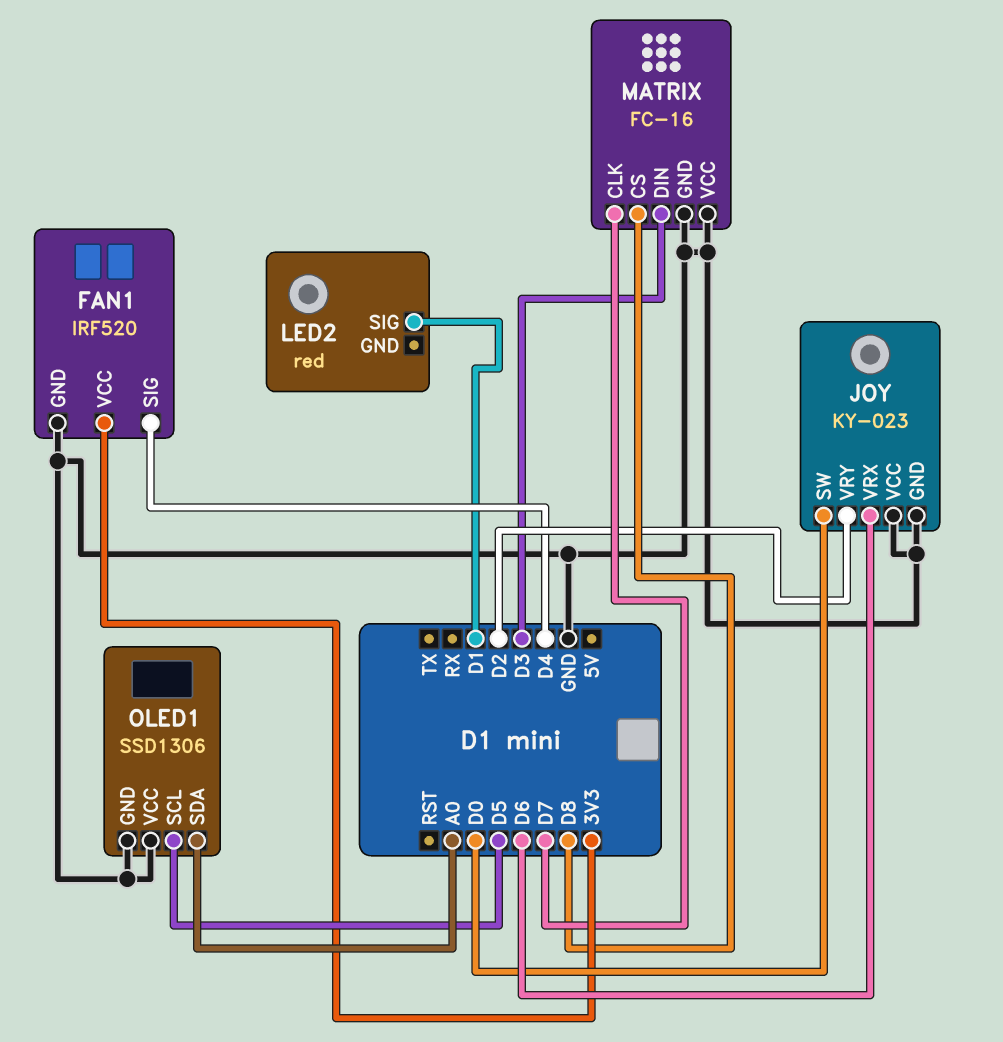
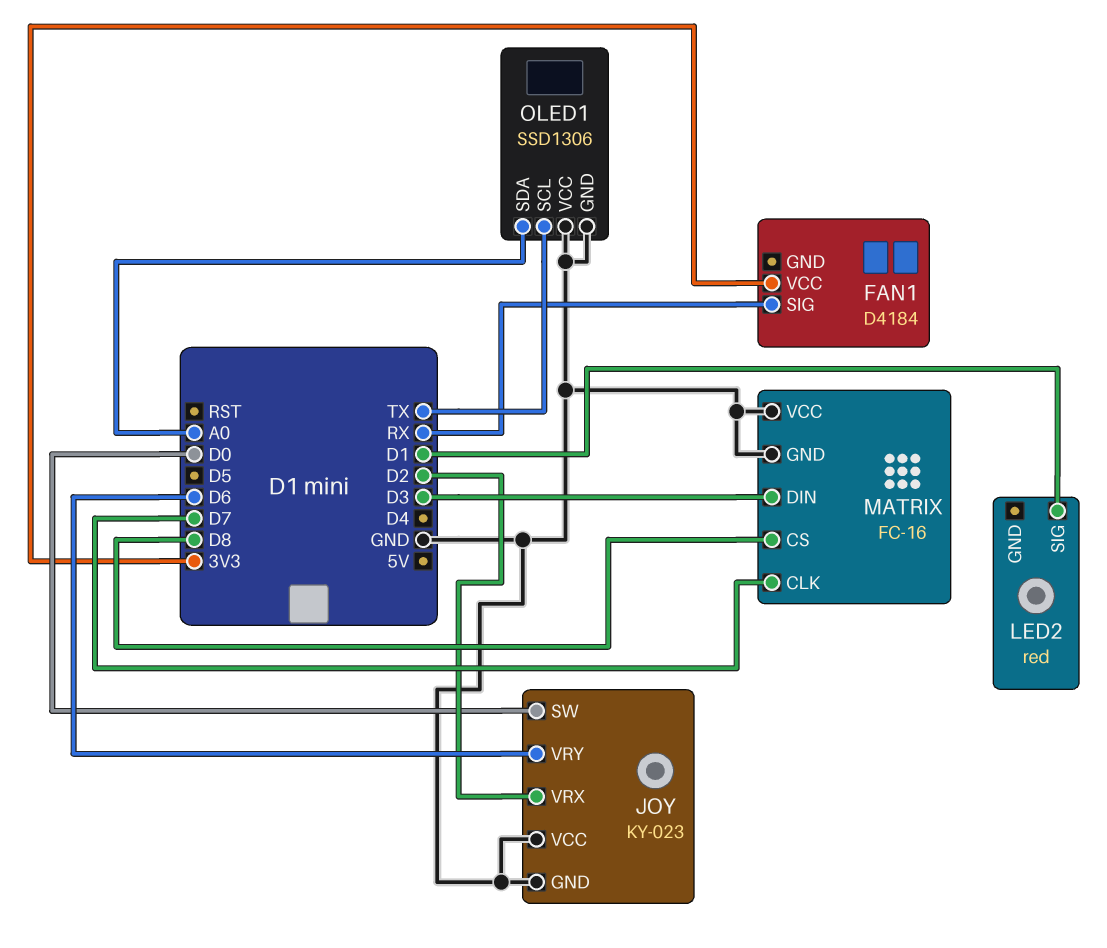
FAN1: IRF520 -> D4184
FAN1 pin GND: GND -> none
FAN1 pin SIG: D4 -> RX
JOY pin VRX: D6 -> D2
JOY pin VRY: D2 -> D6
OLED1 pin SCL: D5 -> TX

